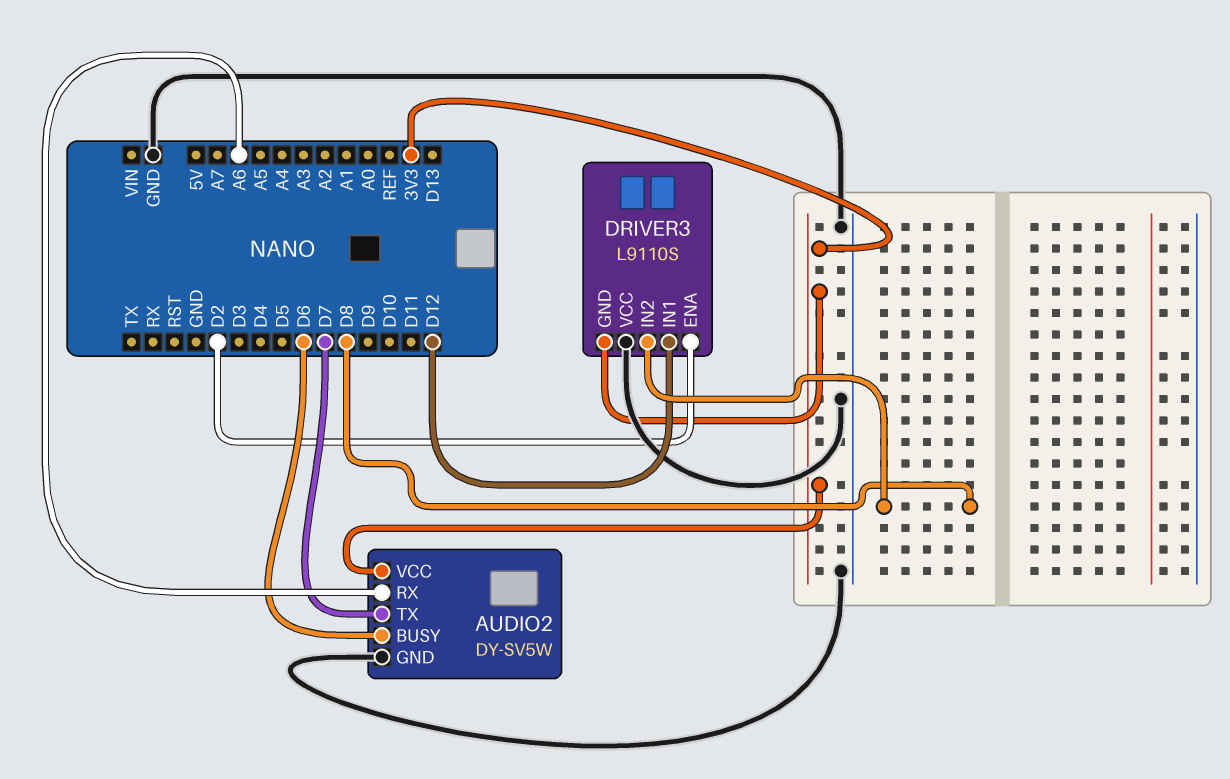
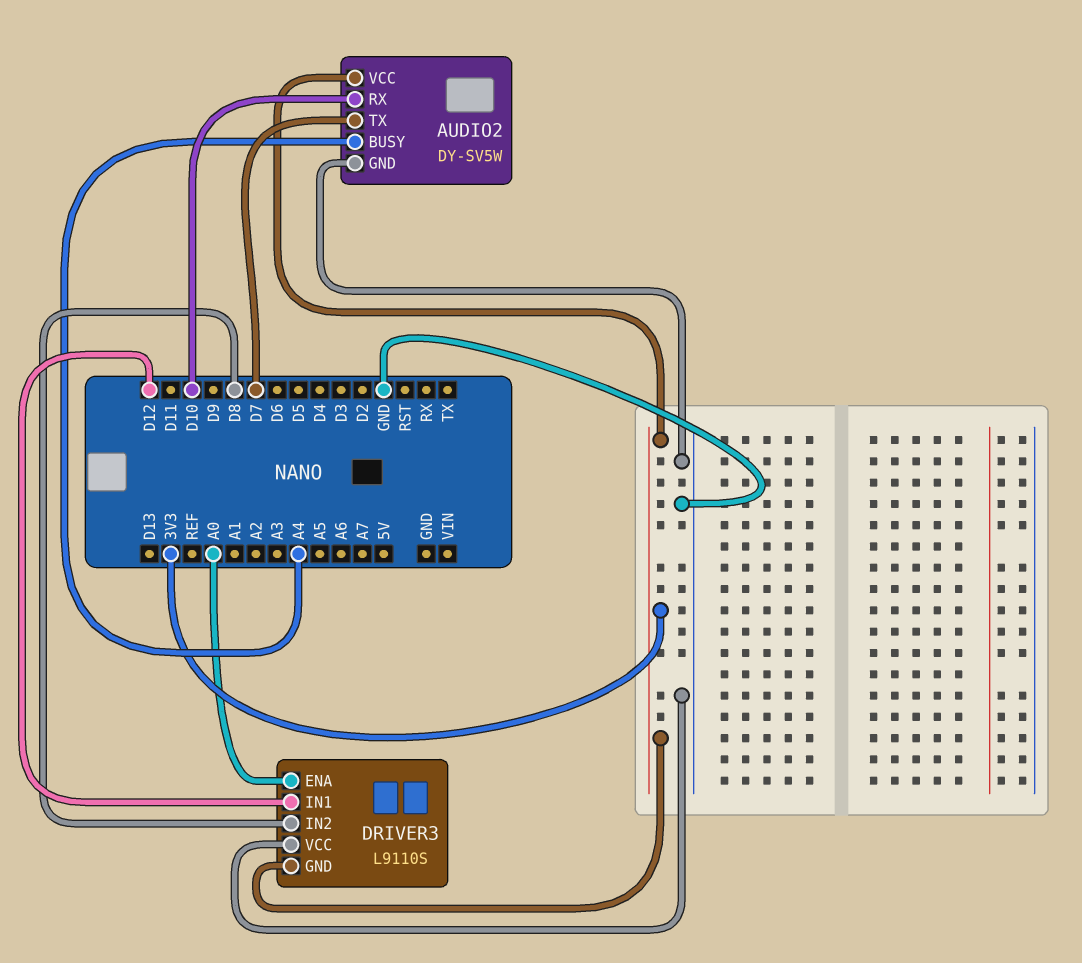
AUDIO2 pin BUSY: D6 -> A4
AUDIO2 pin RX: A6 -> D10
DRIVER3 pin ENA: D2 -> A0

